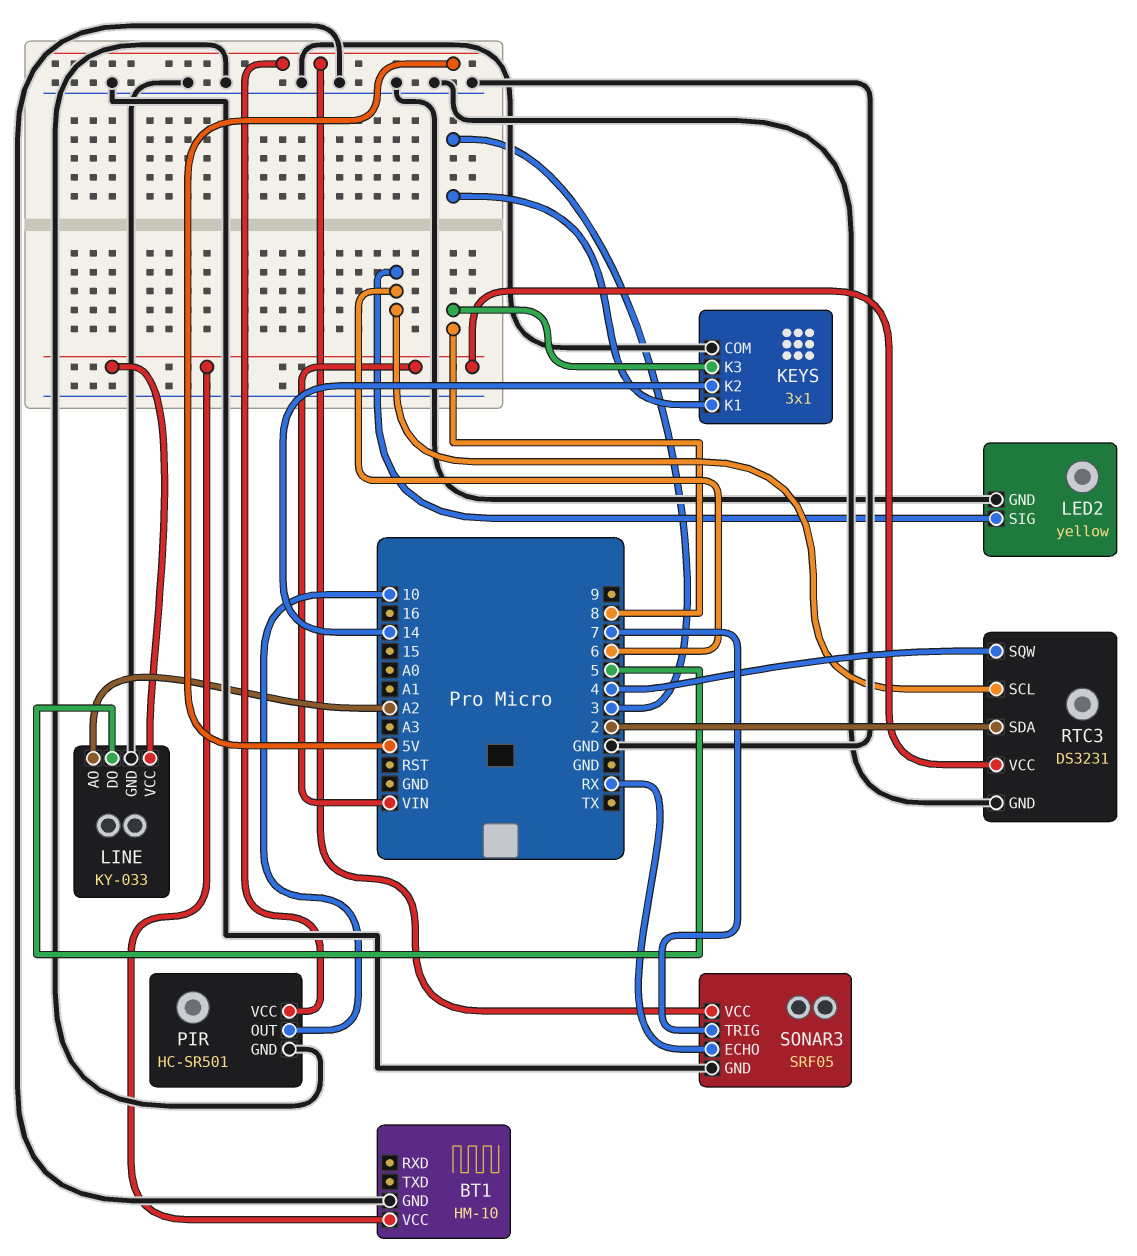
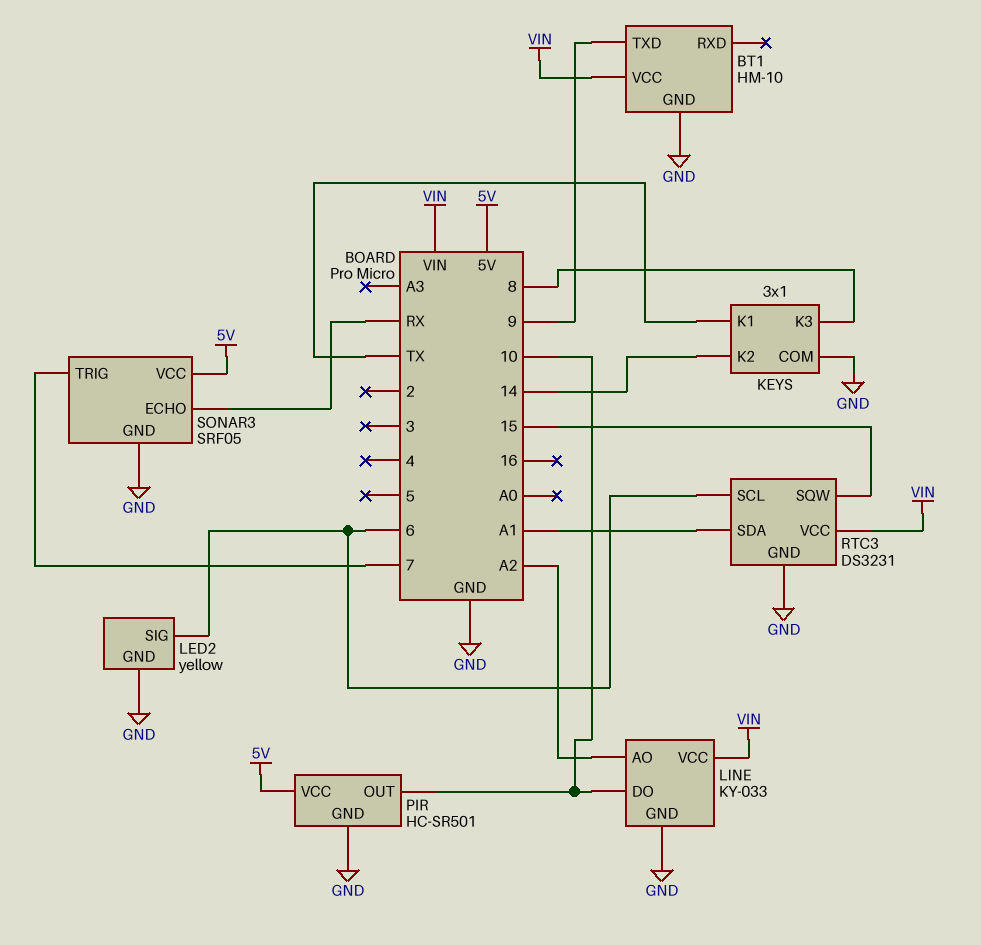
BT1 pin TXD: none -> 9
KEYS pin K1: 3 -> TX
LINE pin DO: 5 -> 10
RTC3 pin SDA: 2 -> A1
RTC3 pin SQW: 4 -> 15

